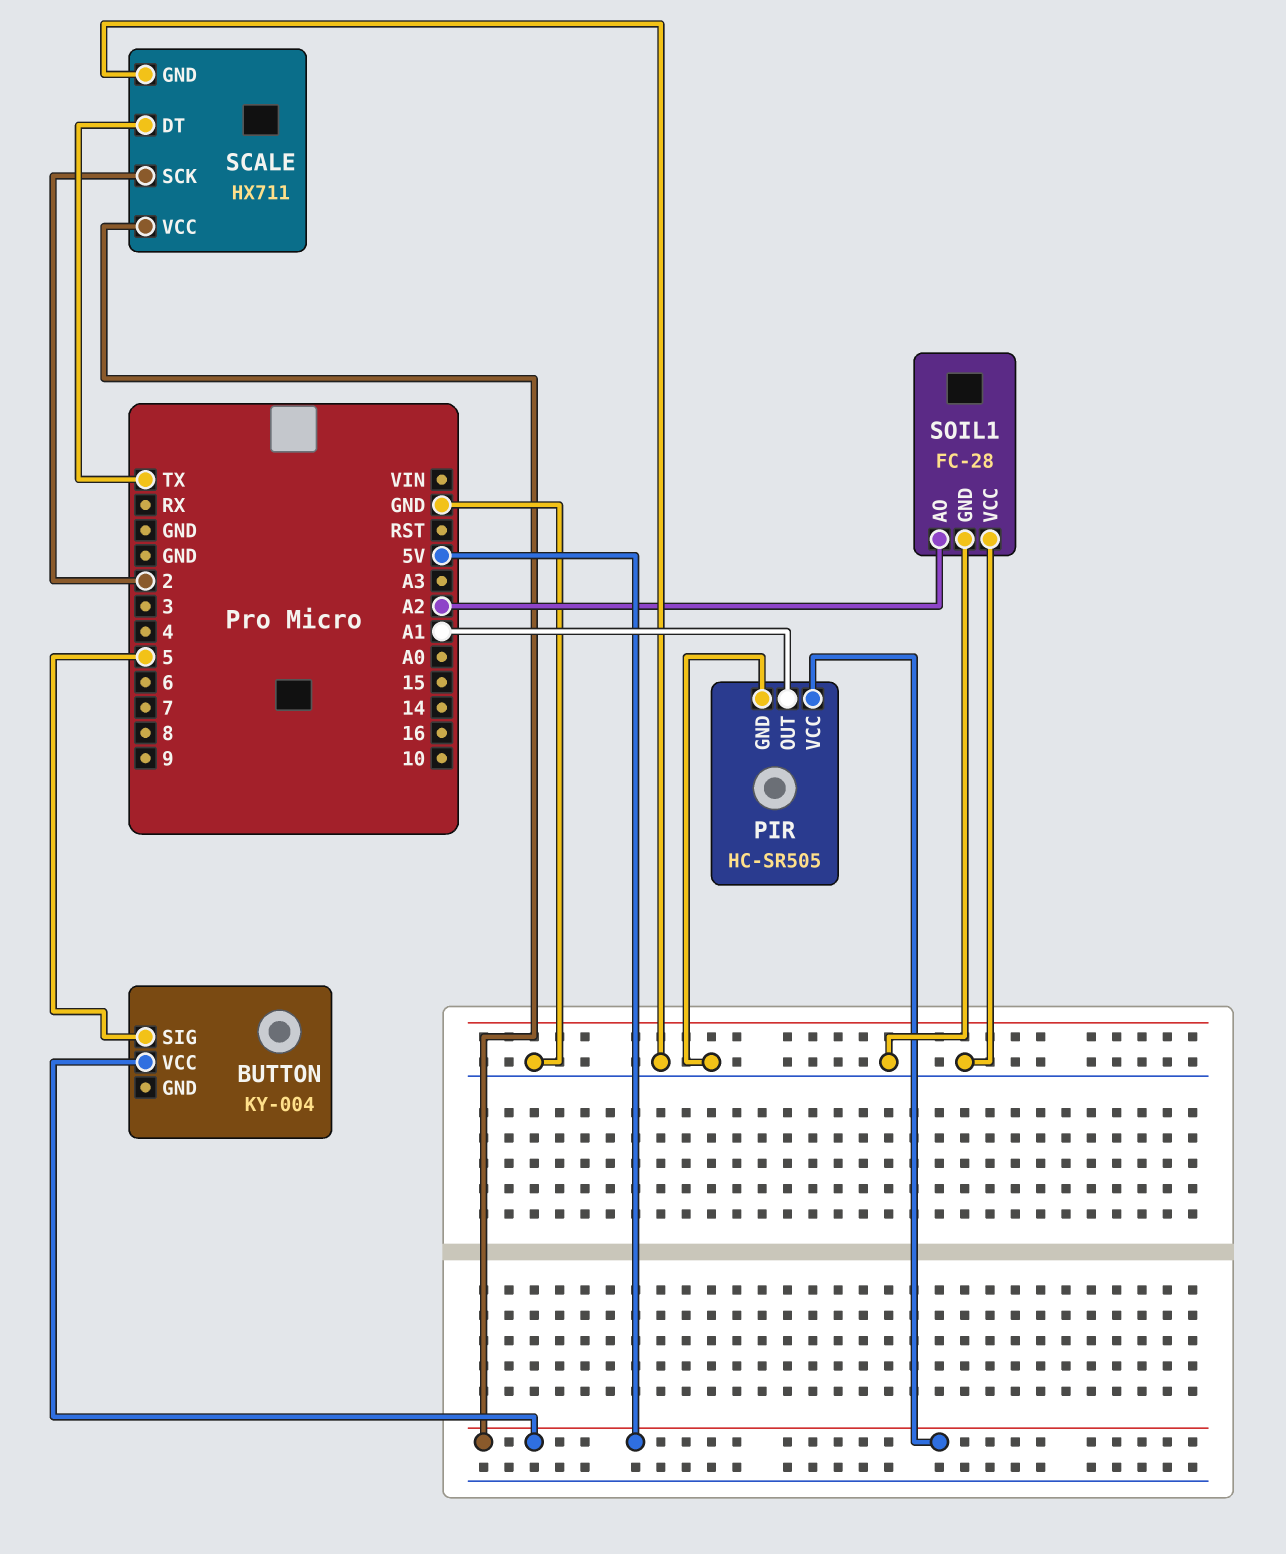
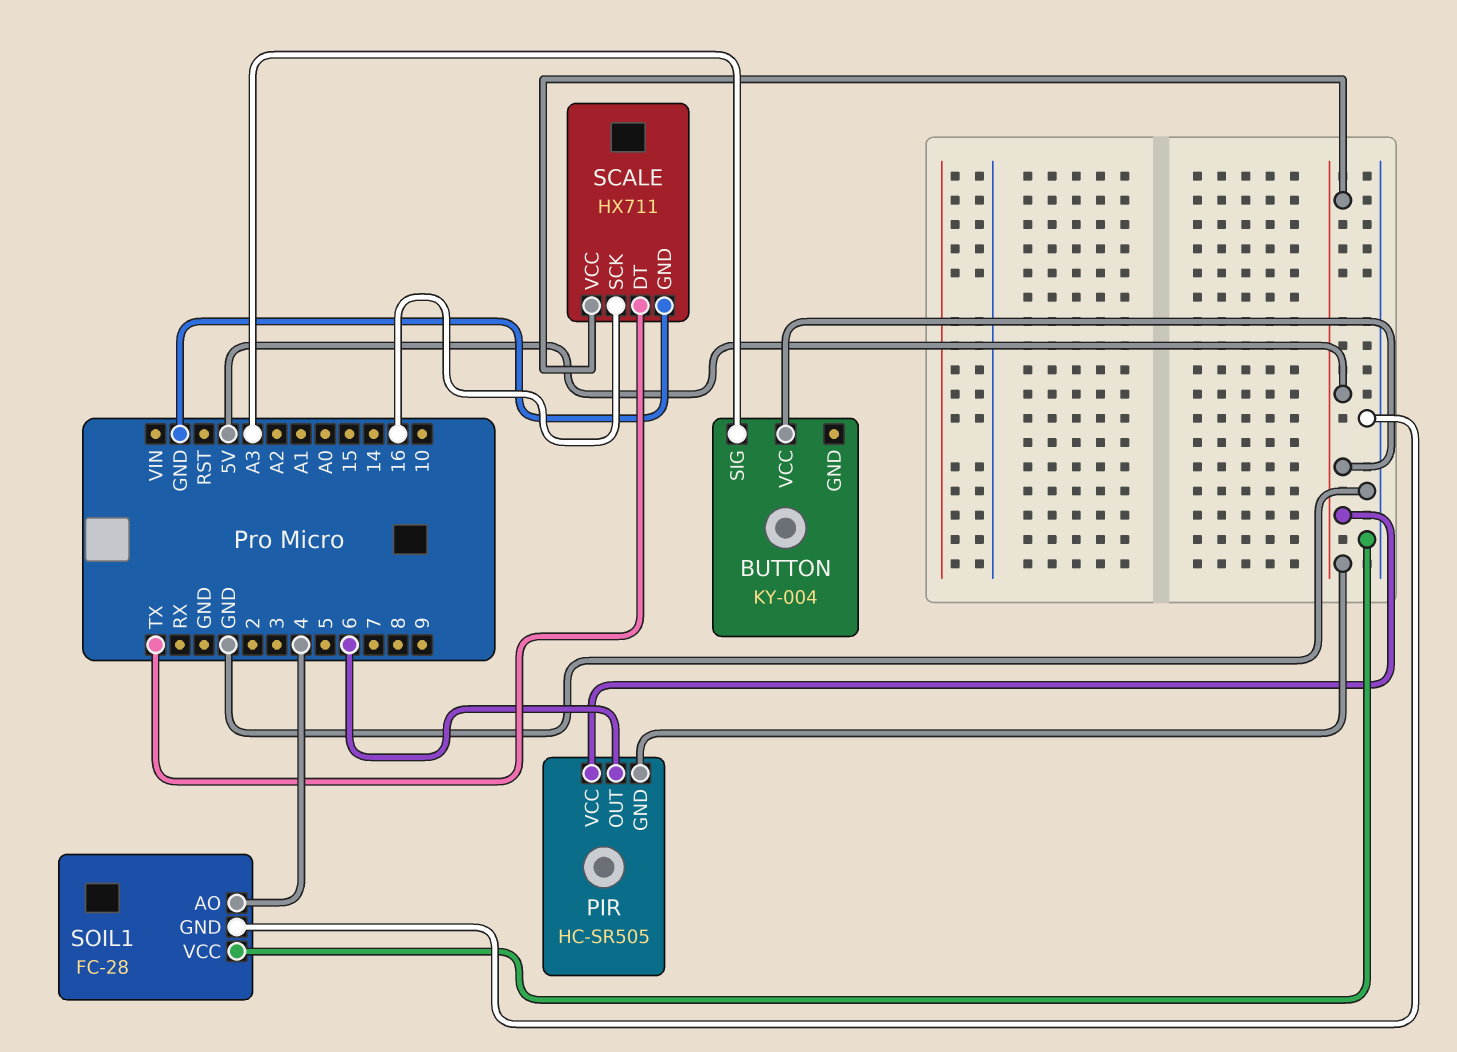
BUTTON pin SIG: 5 -> A3
PIR pin GND: GND -> 5V
PIR pin OUT: A1 -> 6
SCALE pin SCK: 2 -> 16
SOIL1 pin AO: A2 -> 4

